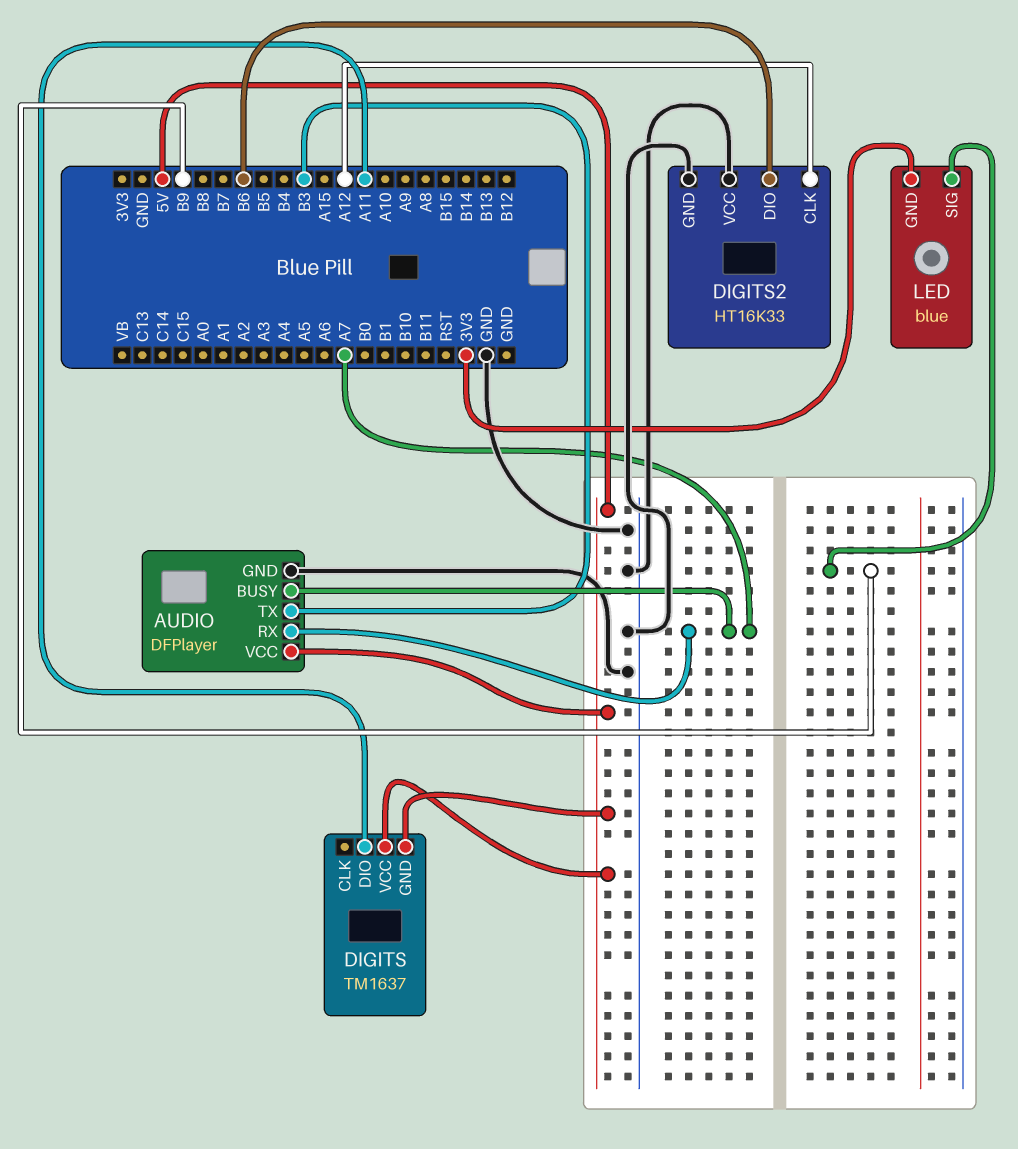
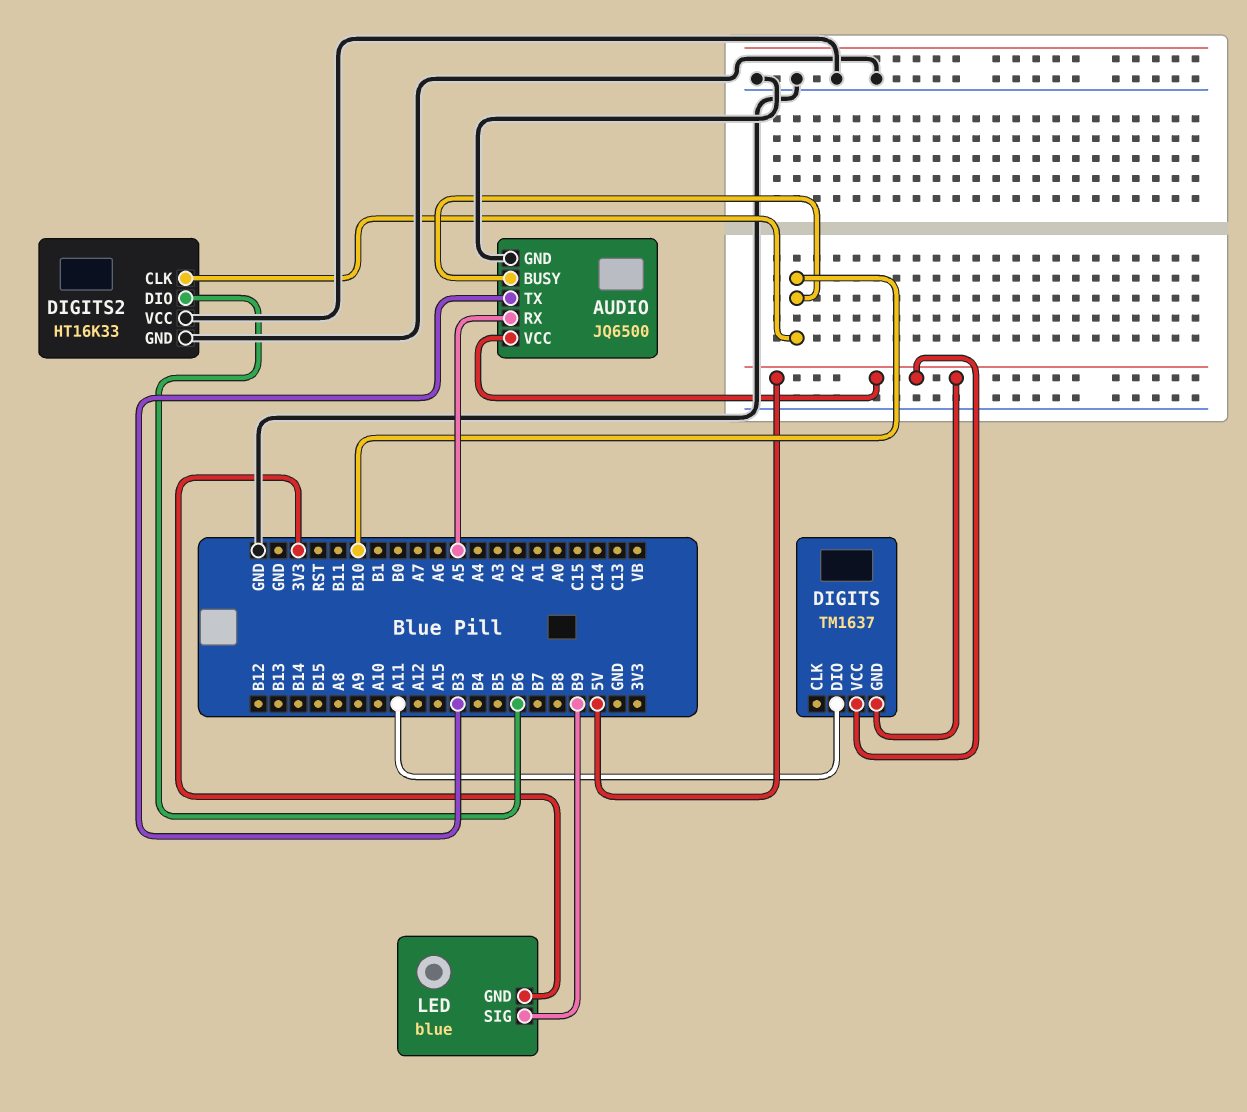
AUDIO: DFPlayer -> JQ6500
AUDIO pin BUSY: A7 -> B10
AUDIO pin RX: A7 -> A5
DIGITS2 pin CLK: A12 -> B10

